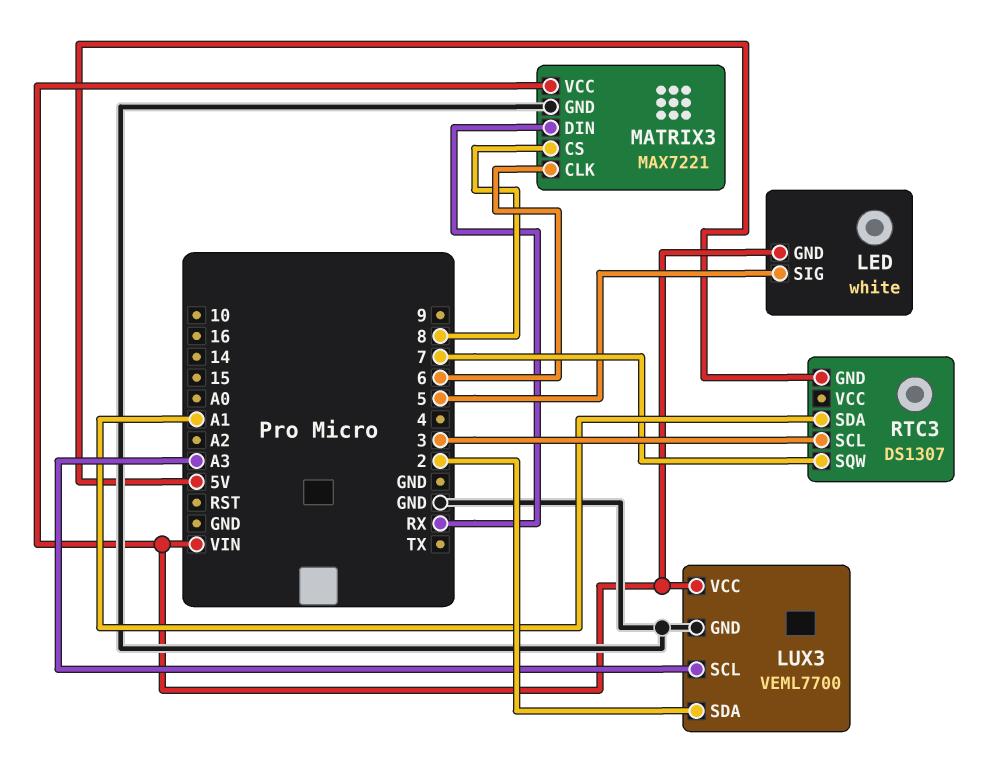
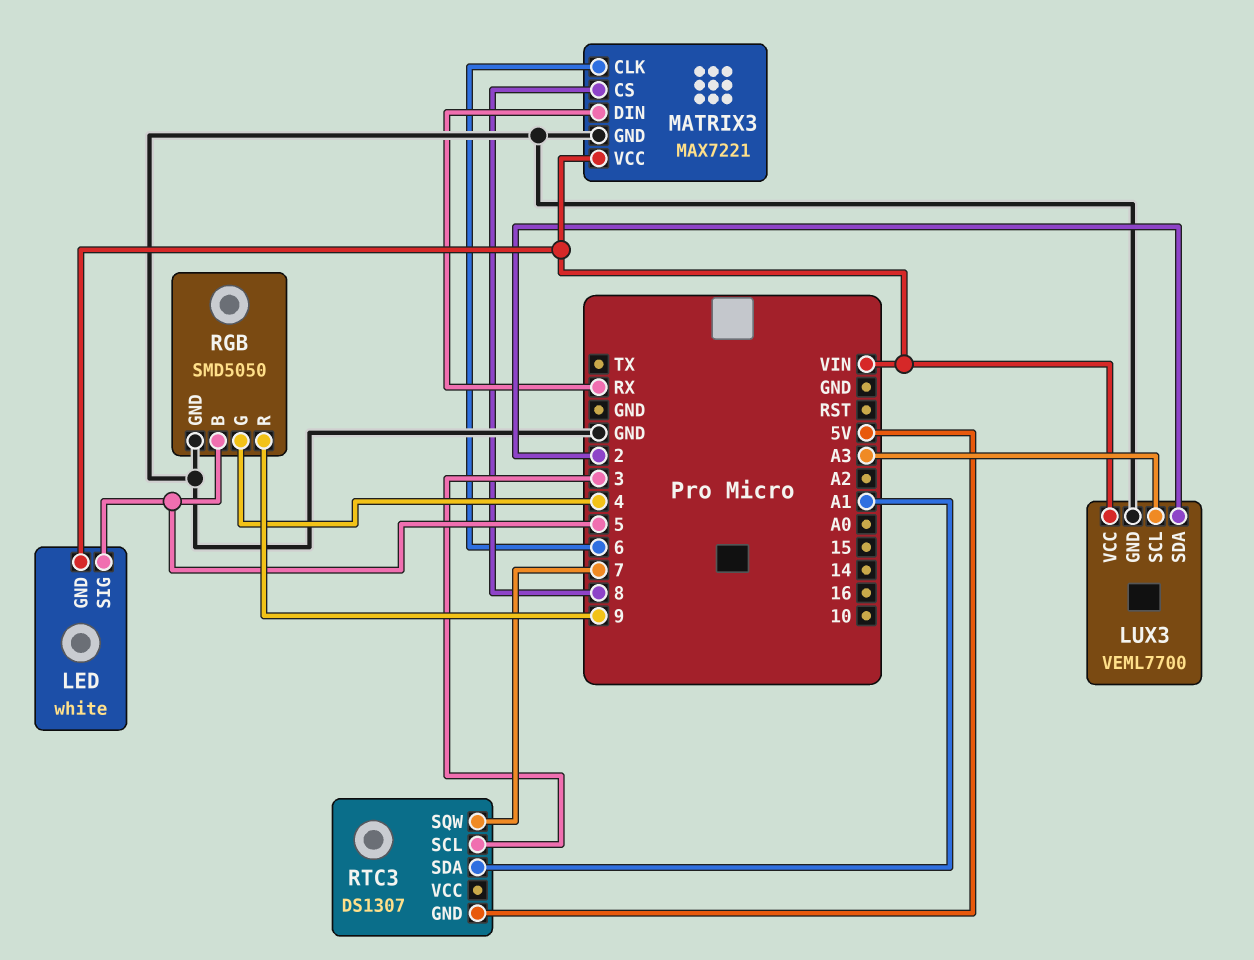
RGB: none -> SMD5050
RGB pin B: none -> 5
RGB pin G: none -> 4
RGB pin GND: none -> GND
RGB pin R: none -> 9

